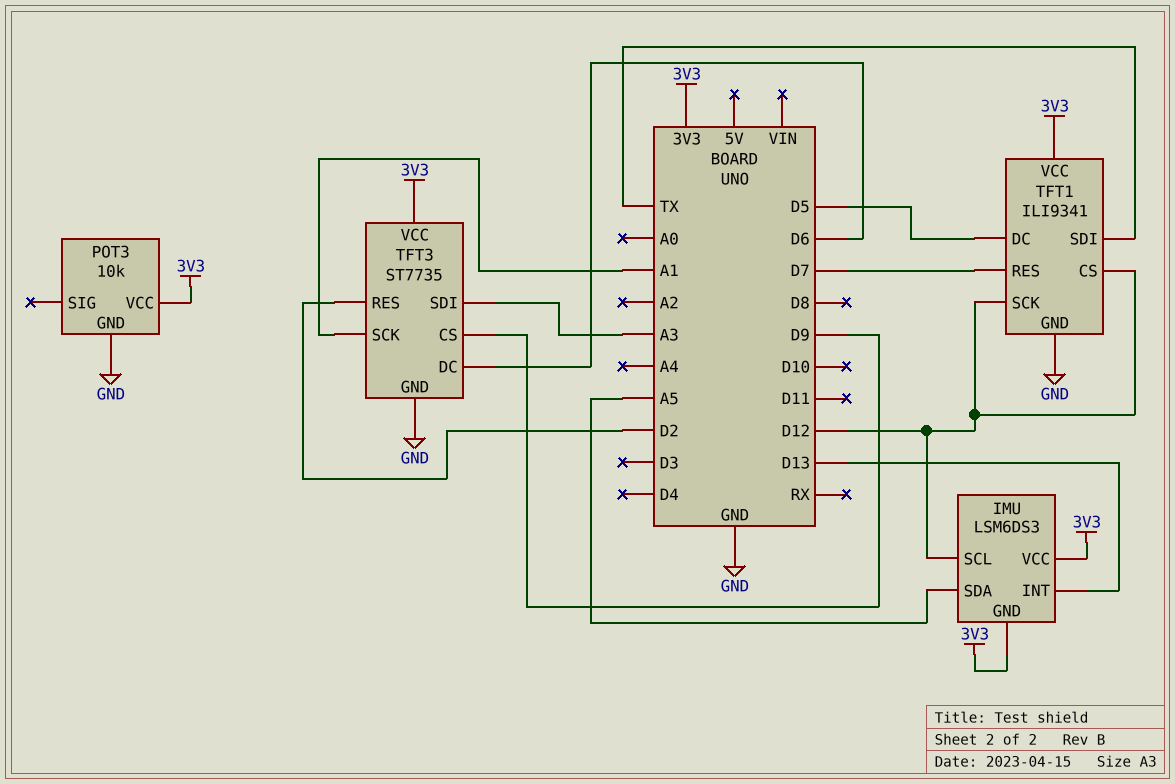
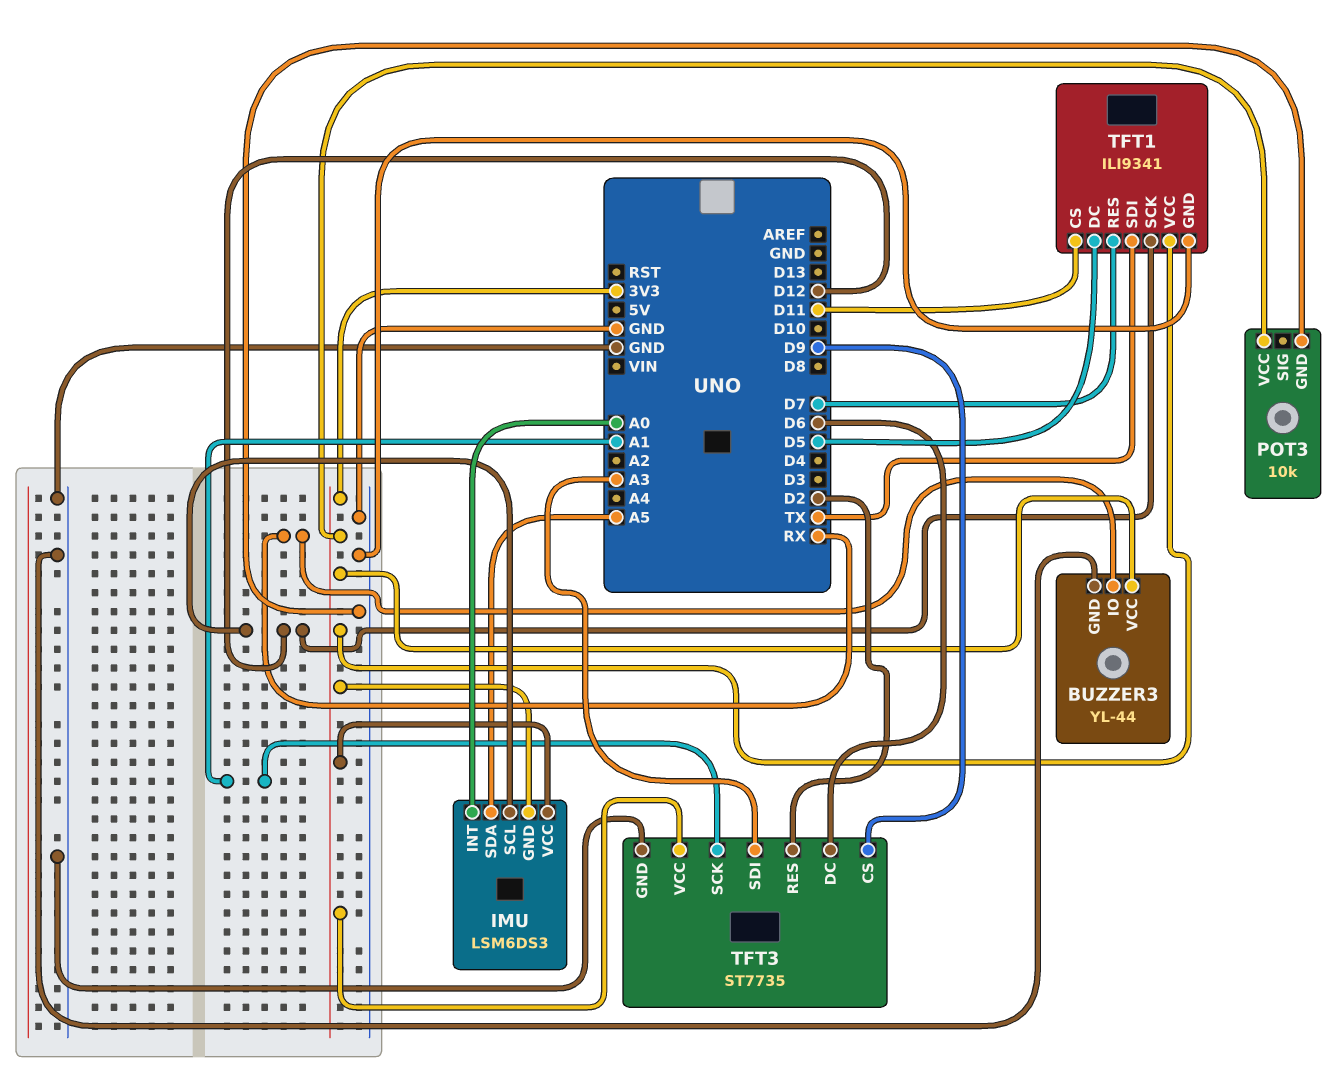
BUZZER3: none -> YL-44
BUZZER3 pin GND: none -> GND
BUZZER3 pin IO: none -> RX
BUZZER3 pin VCC: none -> 3V3
IMU pin INT: D13 -> A0
TFT1 pin CS: D12 -> D11

